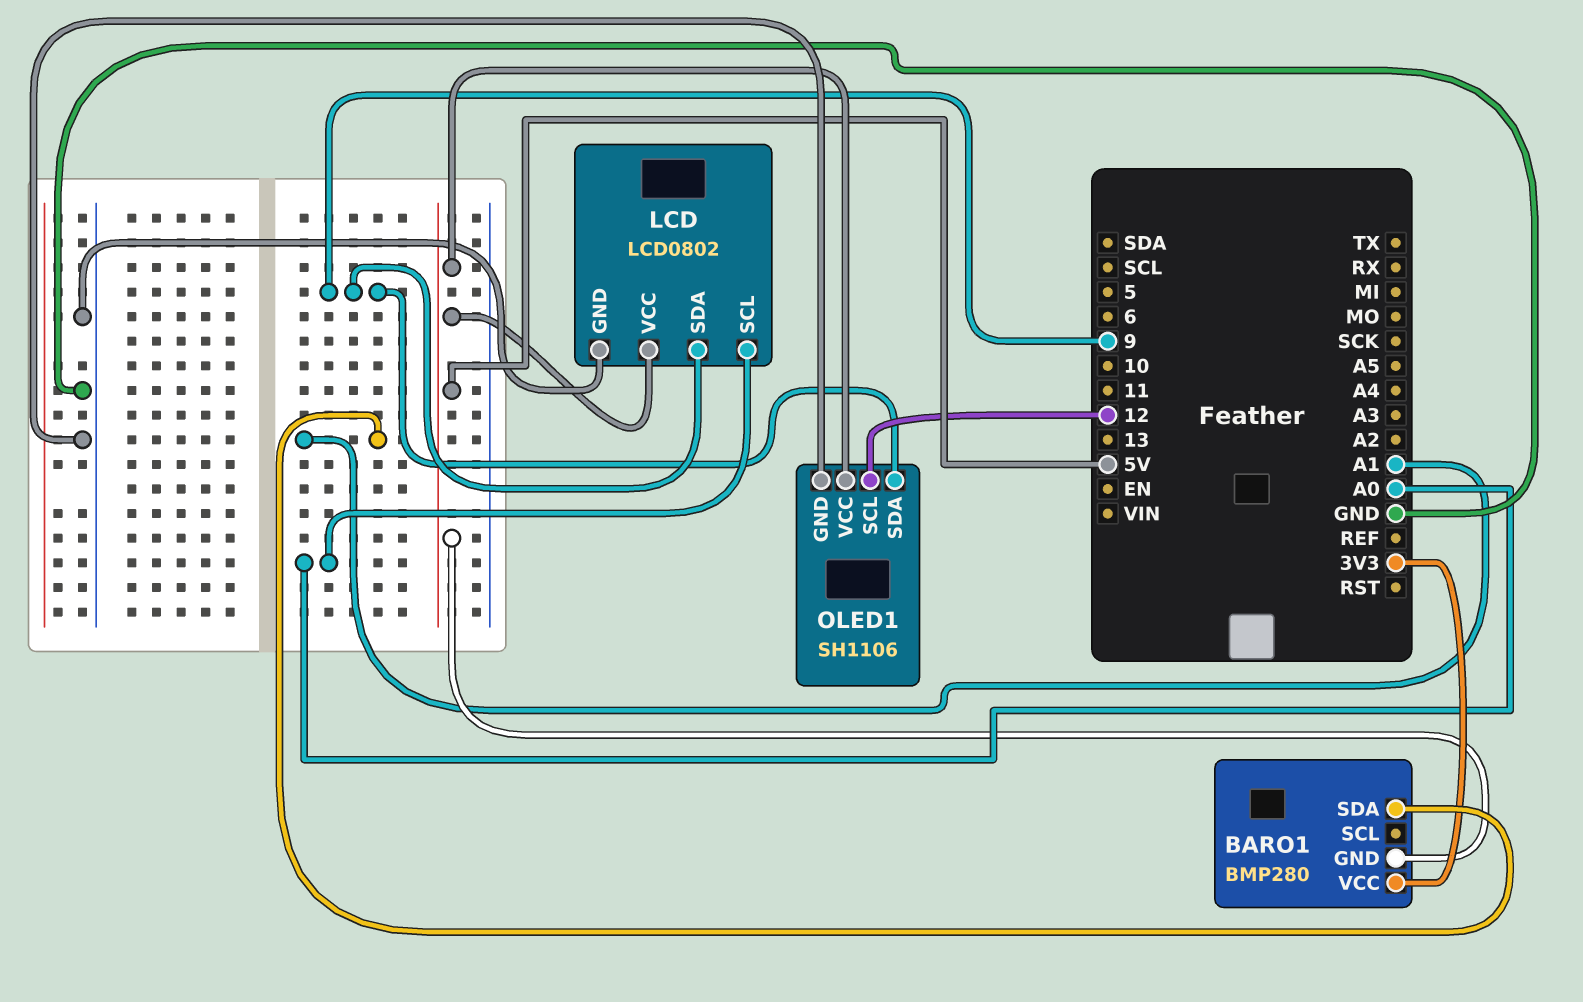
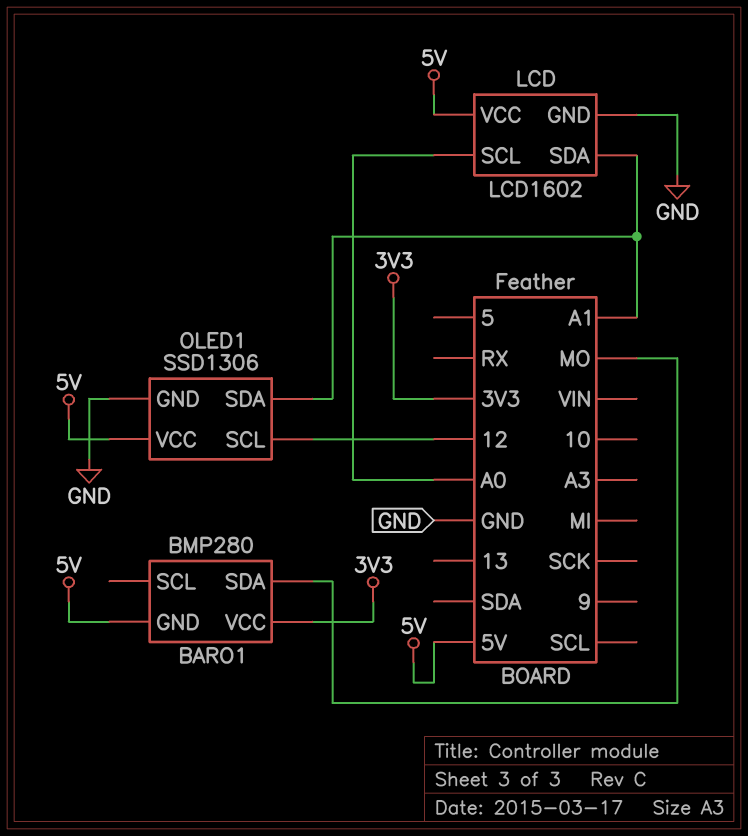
BARO1 pin SDA: A1 -> MO
LCD: LCD0802 -> LCD1602
LCD pin SDA: 9 -> A1
OLED1: SH1106 -> SSD1306
OLED1 pin SDA: 9 -> A1

